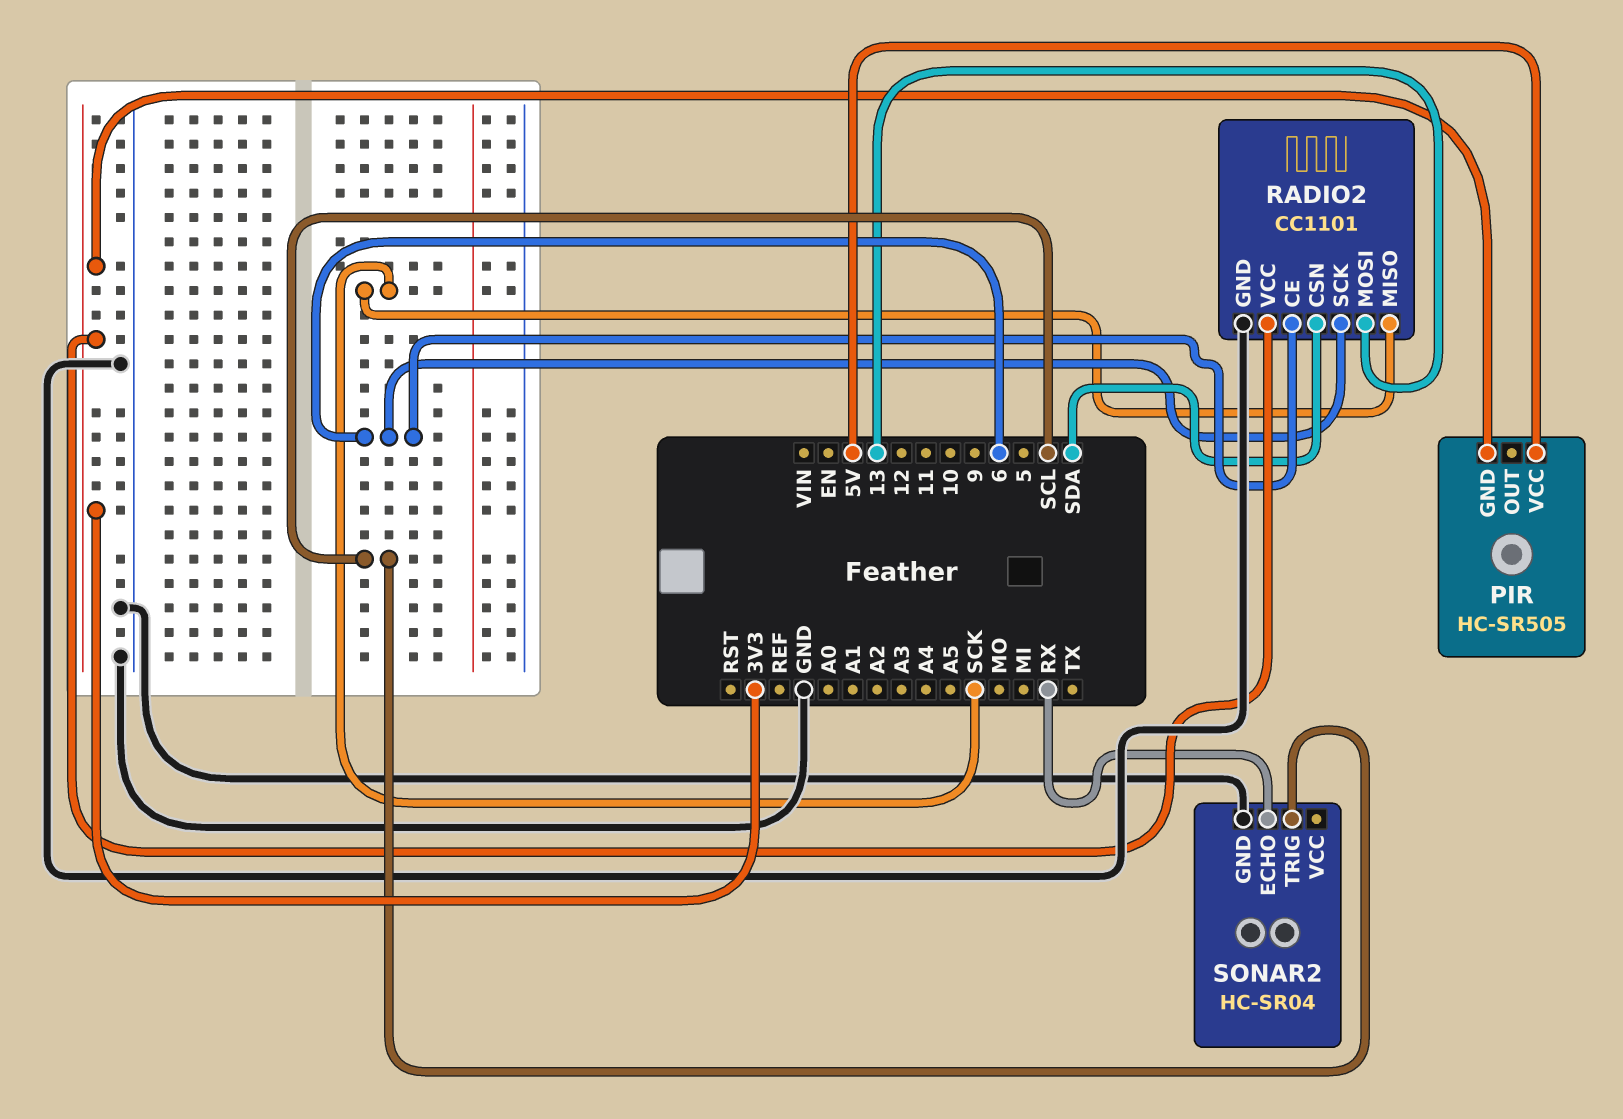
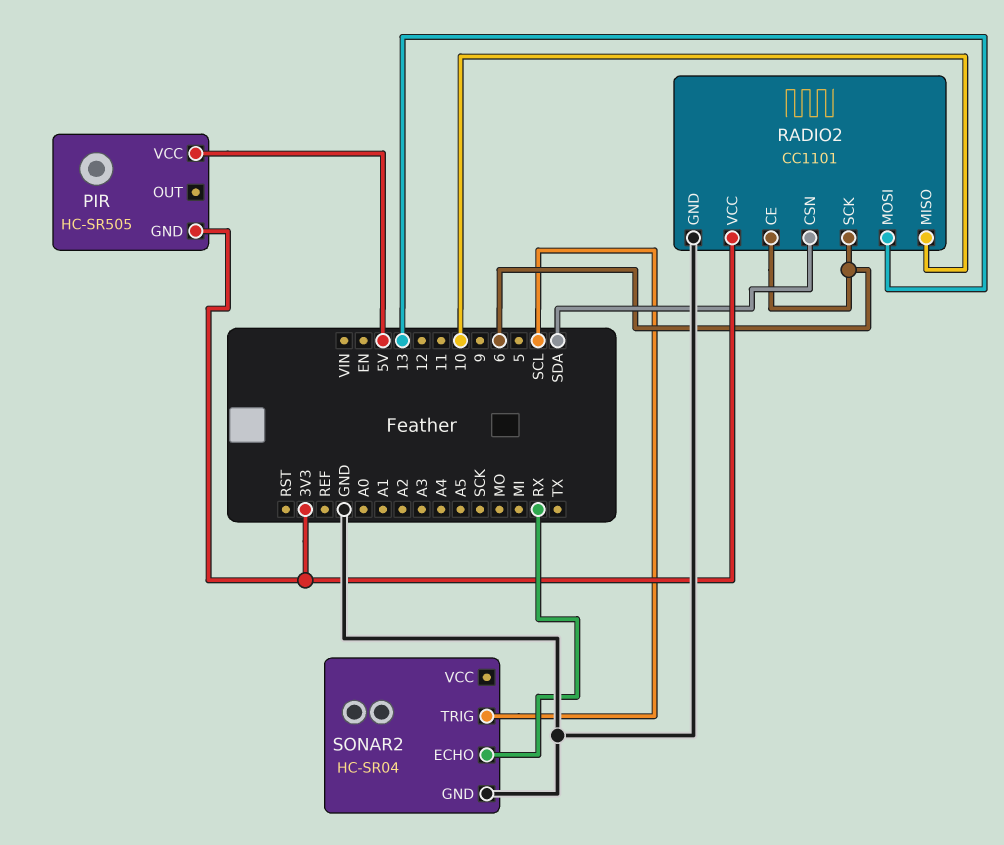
RADIO2 pin MISO: SCK -> 10

